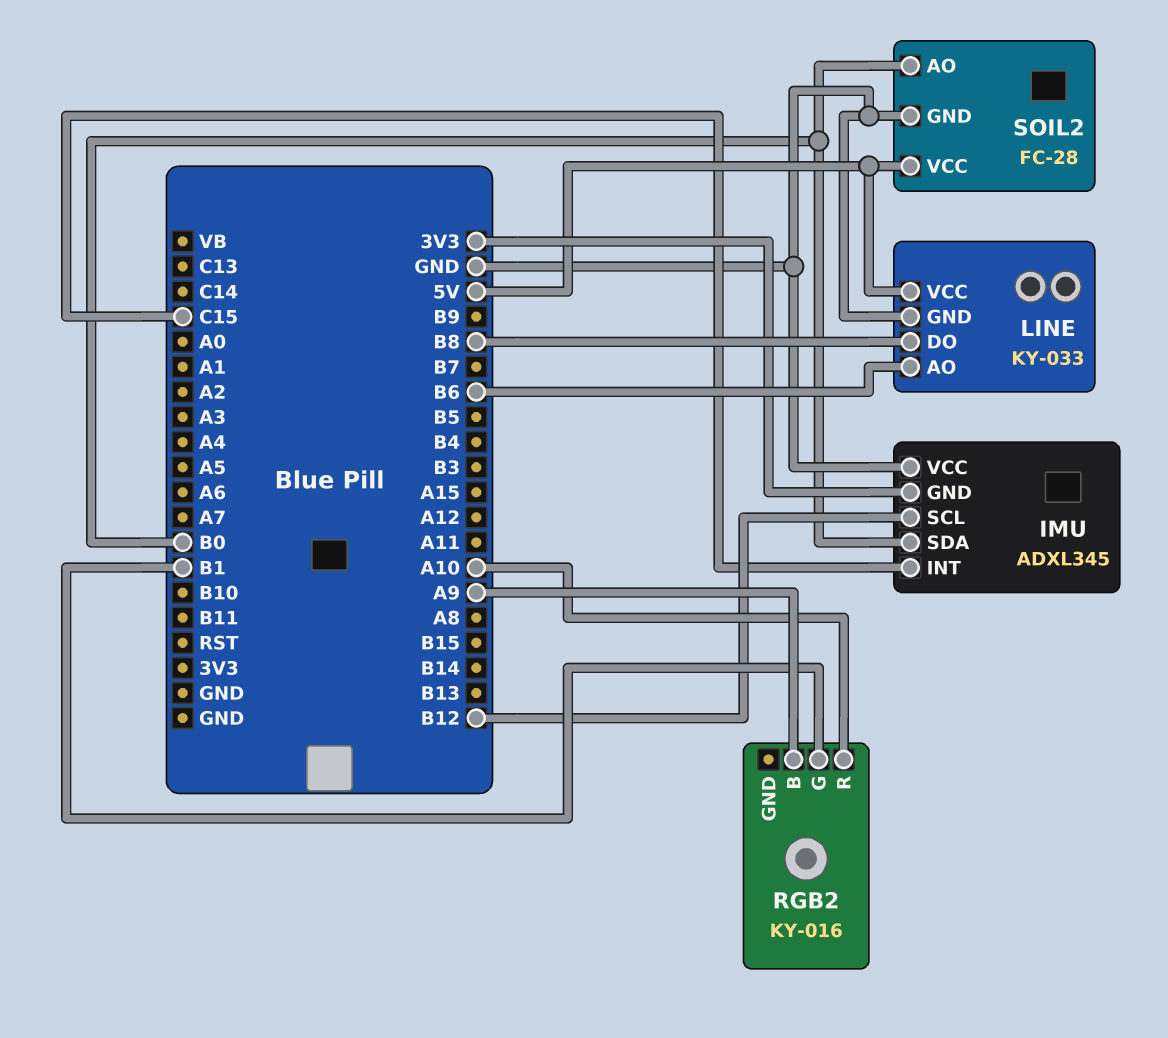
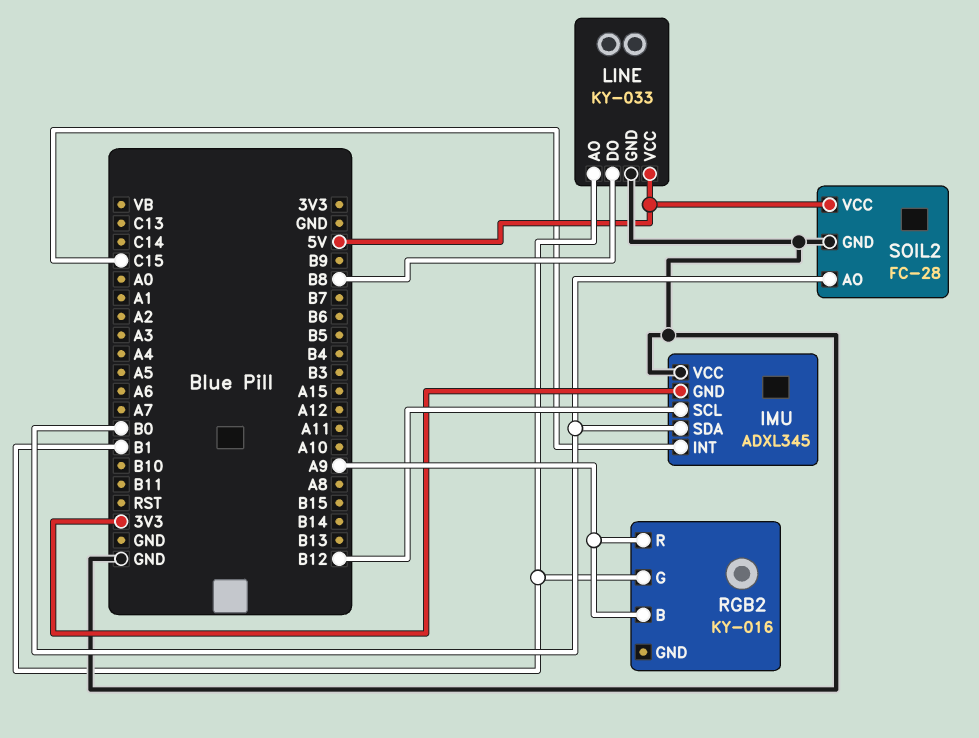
LINE pin AO: B6 -> B1
RGB2 pin R: A10 -> A9

